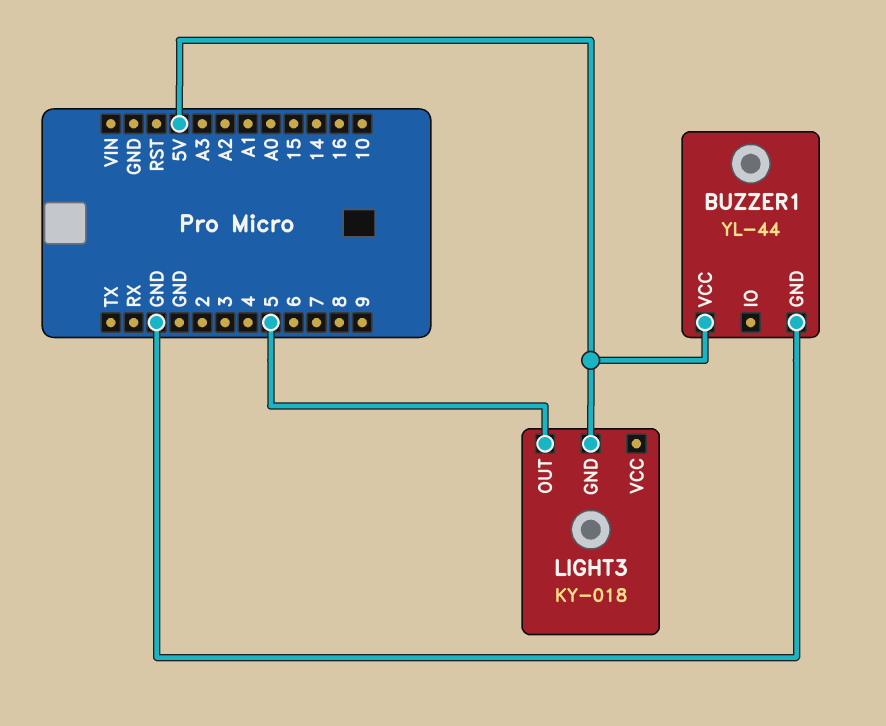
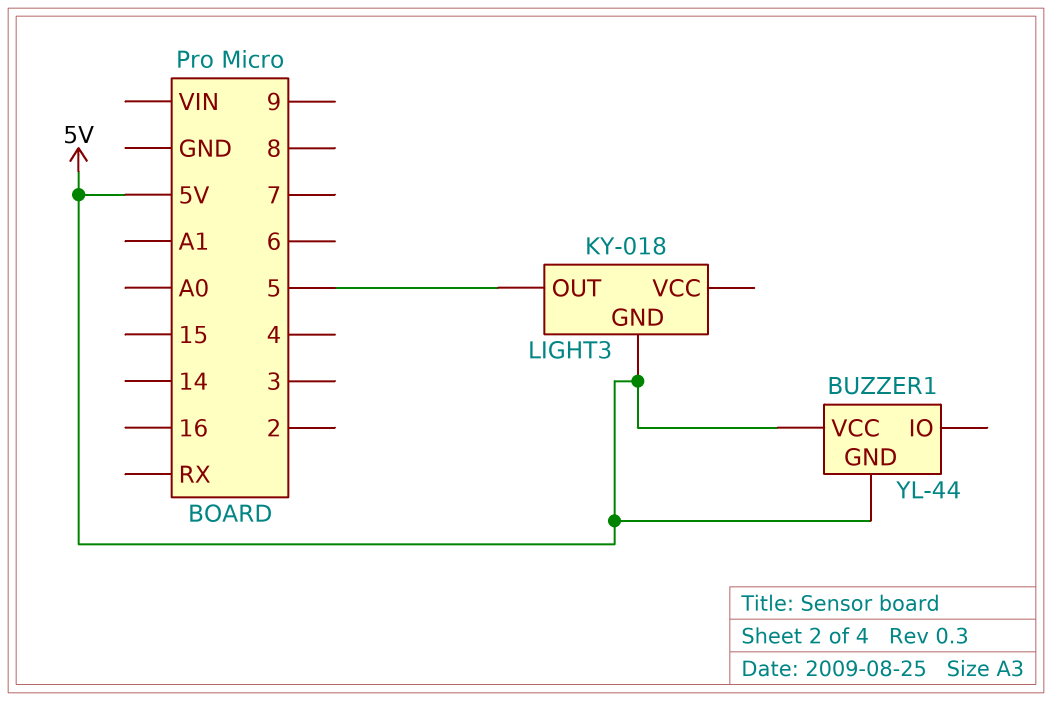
BUZZER1 pin GND: GND -> 5V

